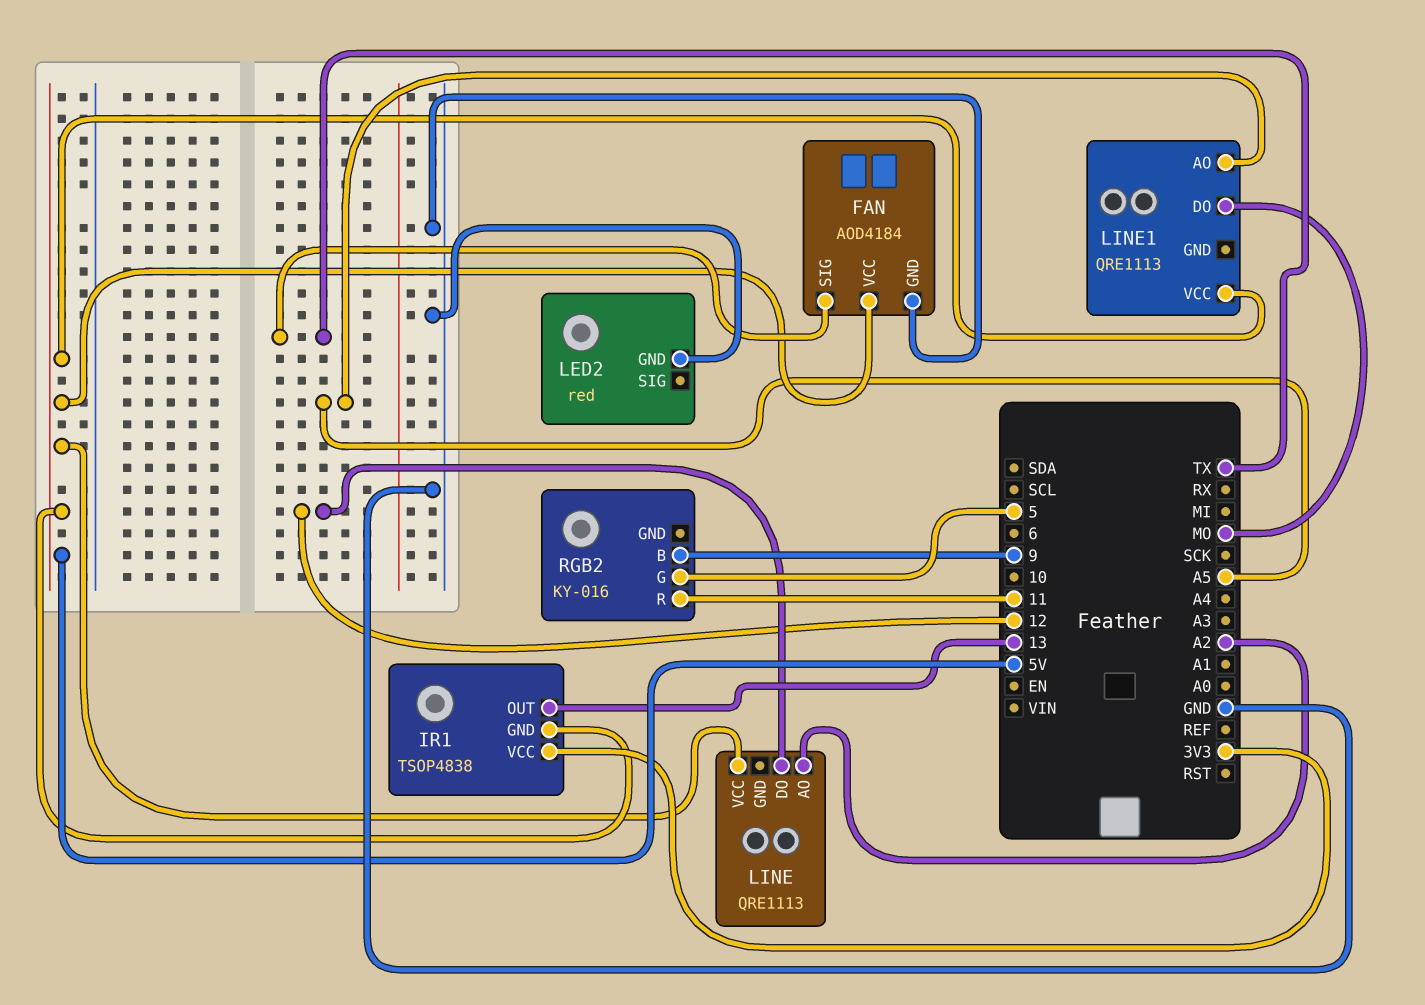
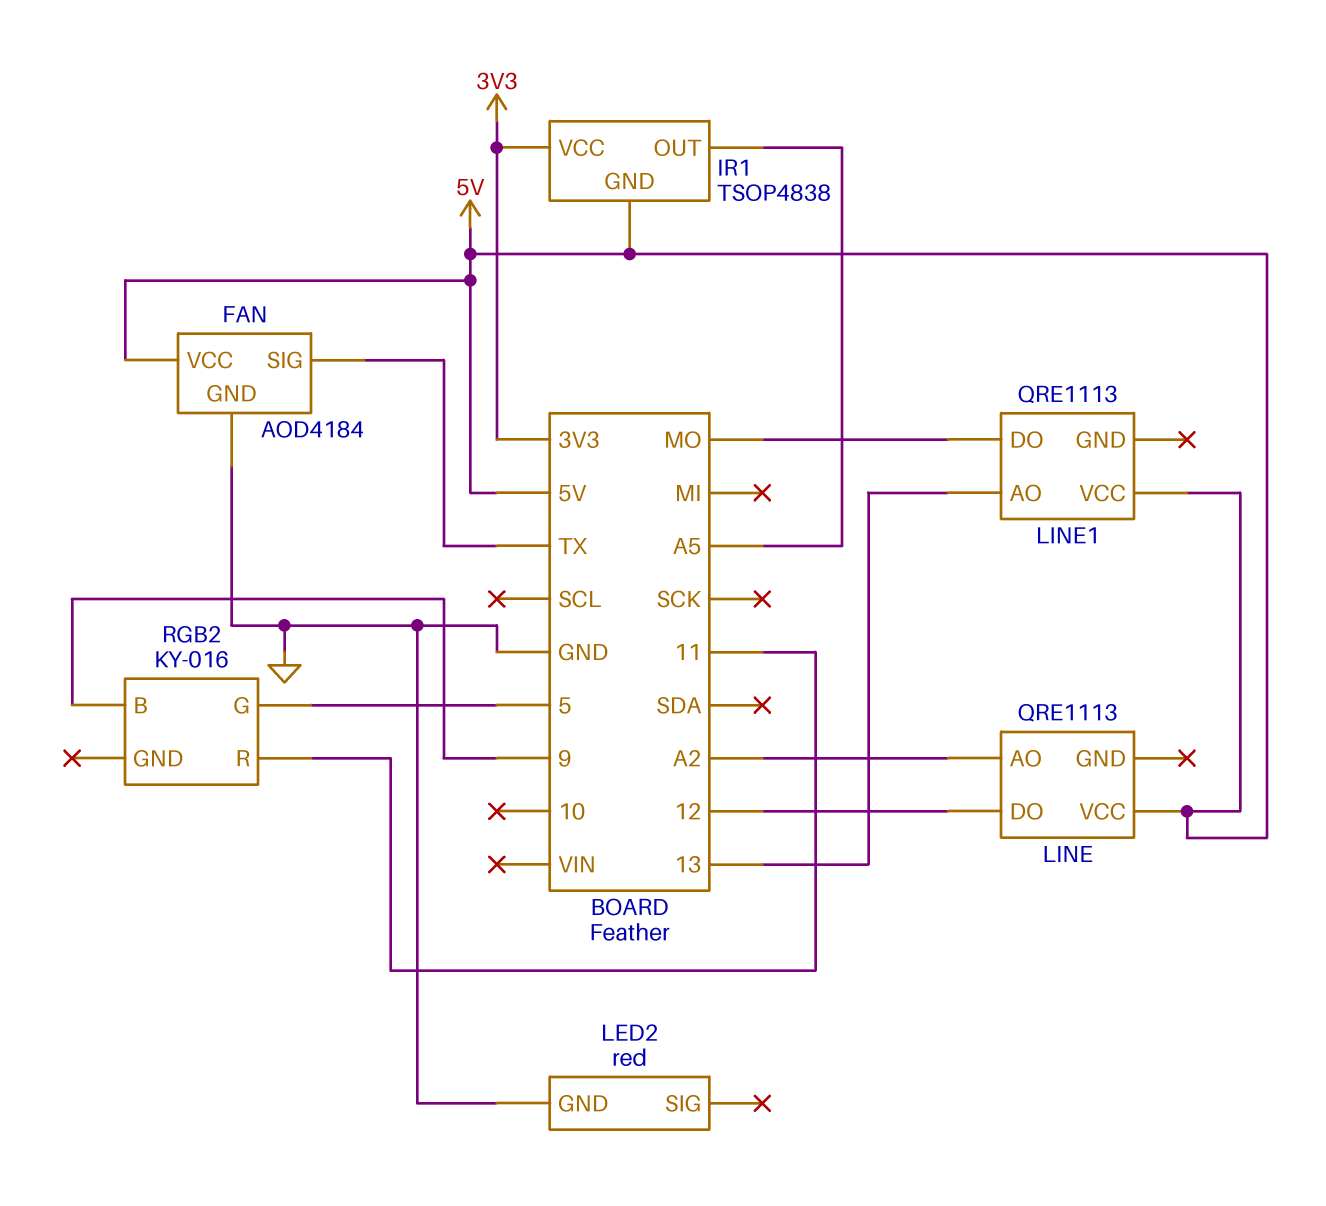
IR1 pin OUT: 13 -> A5
LINE1 pin AO: A5 -> 13

